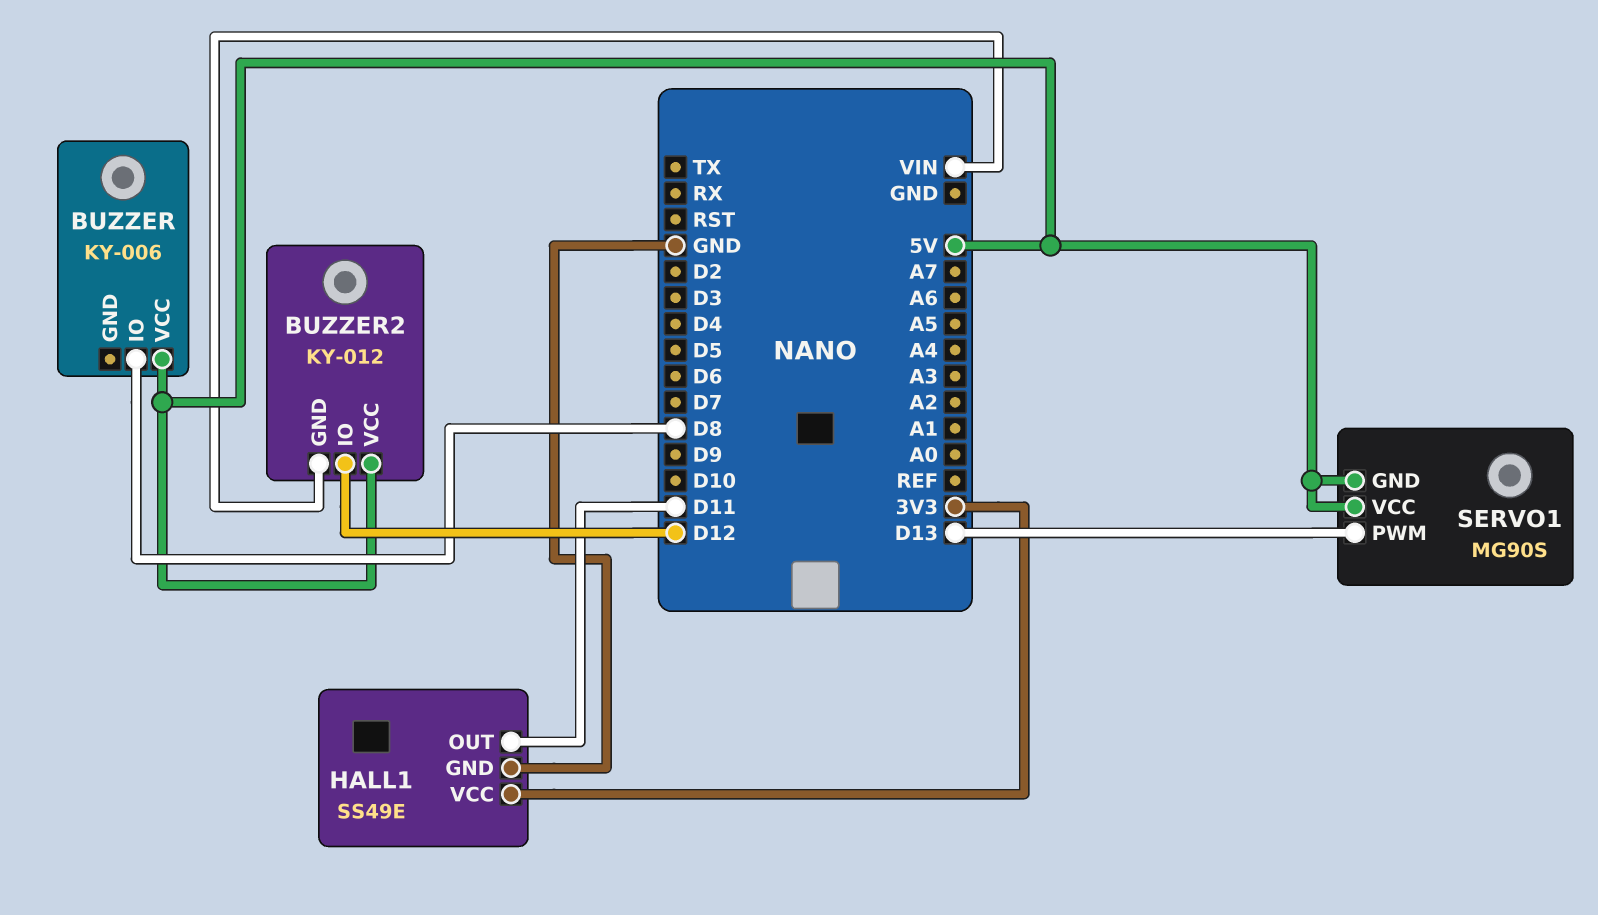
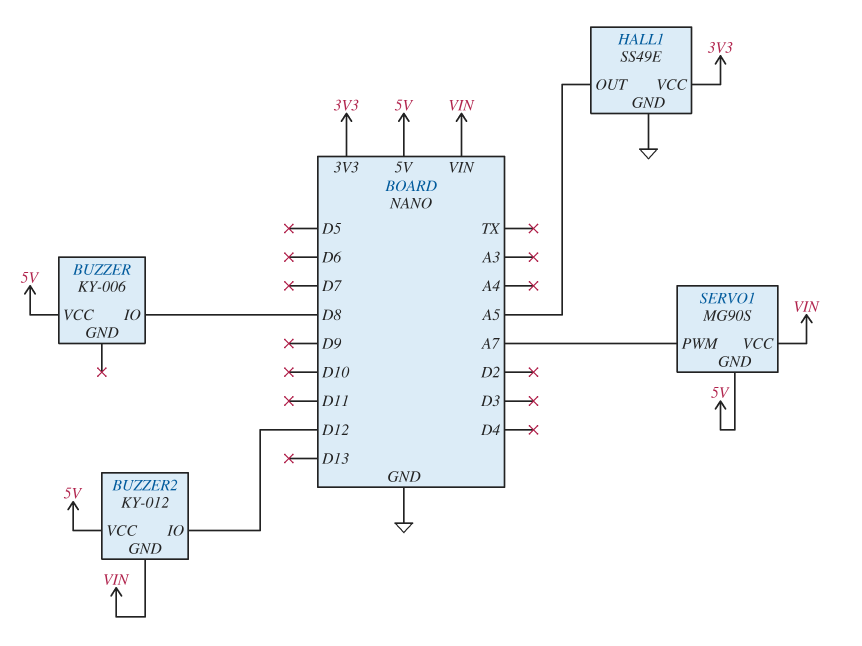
HALL1 pin OUT: D11 -> A5
SERVO1 pin PWM: D13 -> A7
SERVO1 pin VCC: 5V -> VIN

